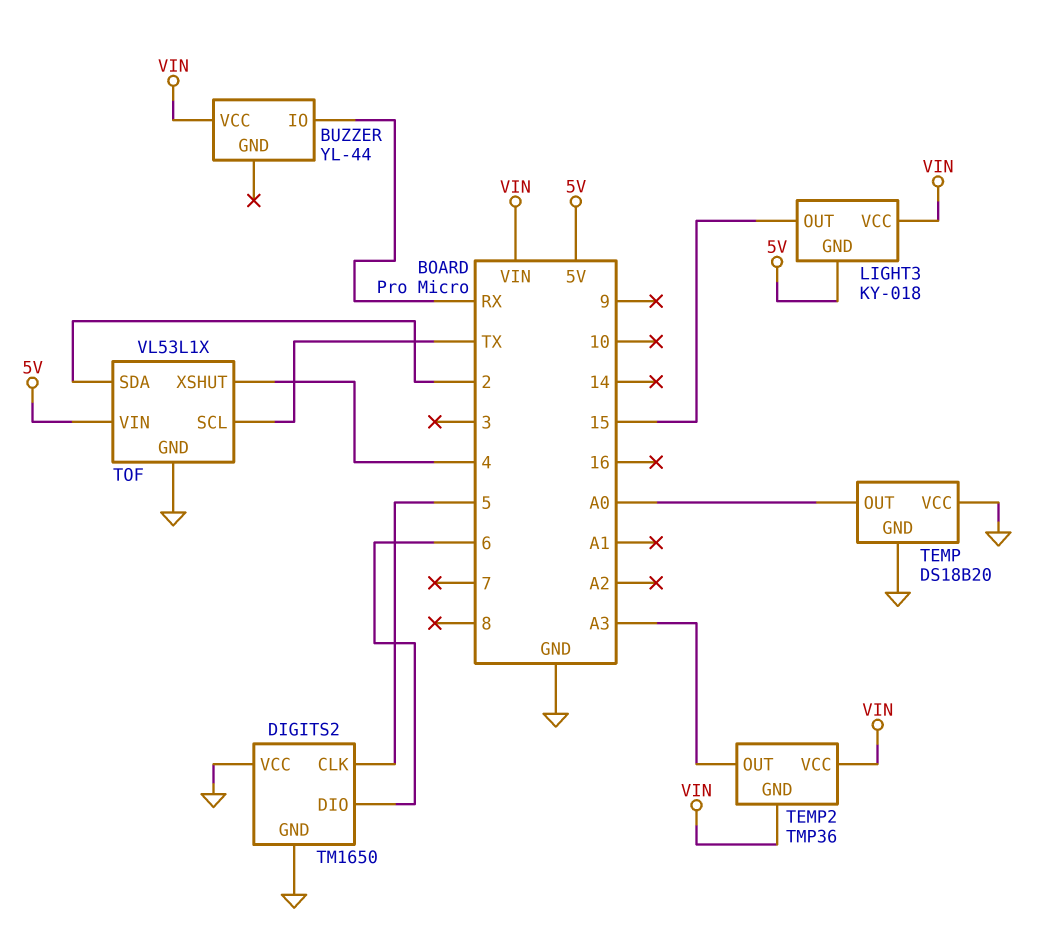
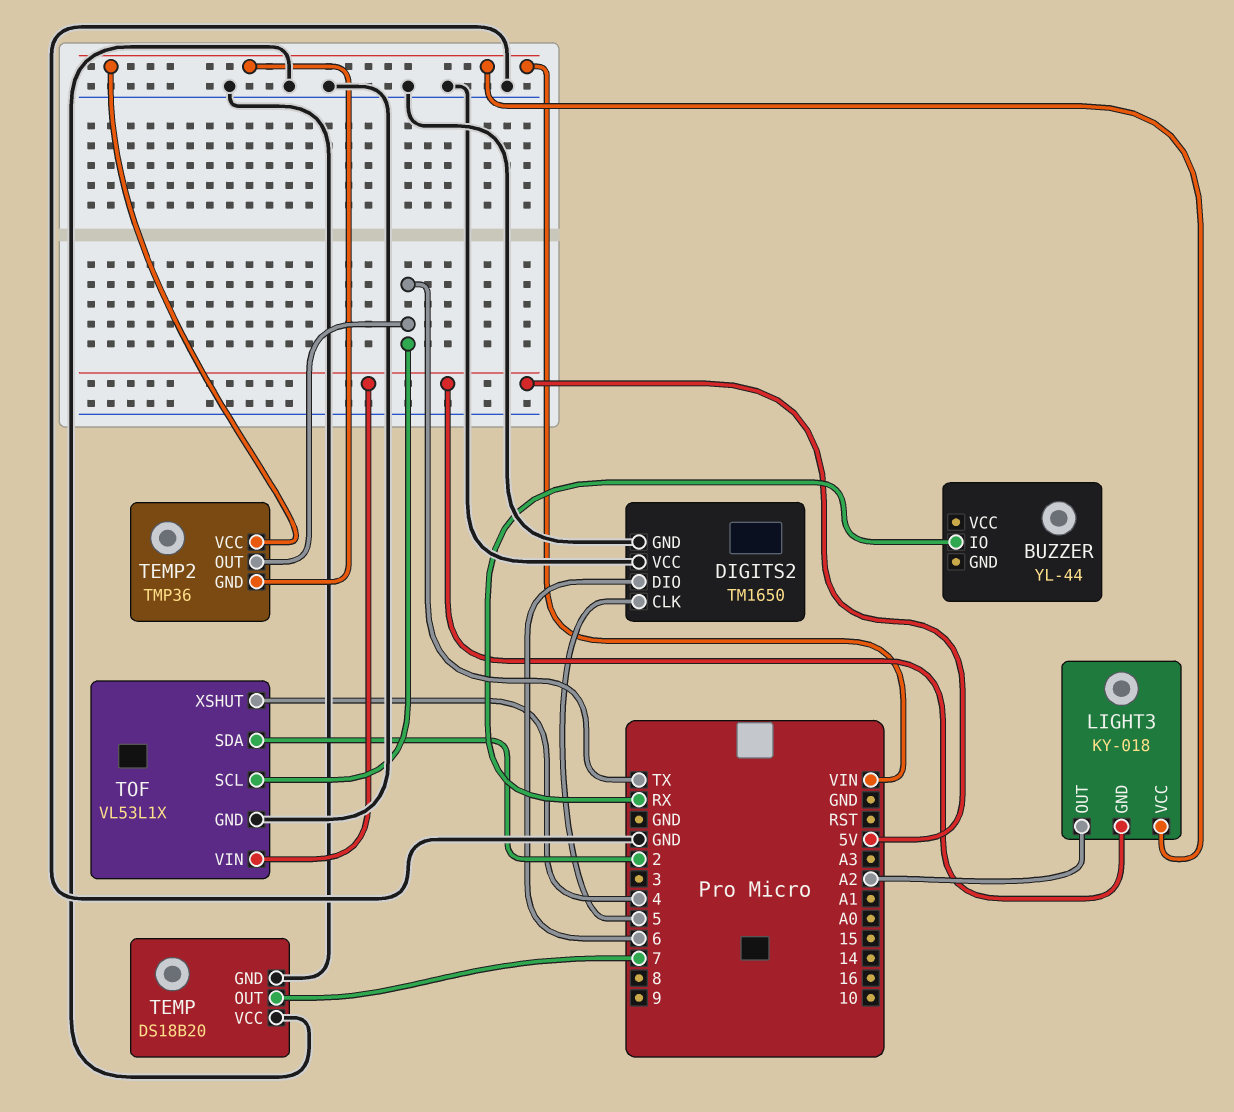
BUZZER pin VCC: VIN -> none
LIGHT3 pin OUT: 15 -> A2
TEMP pin OUT: A0 -> 7
TEMP2 pin OUT: A3 -> TX

